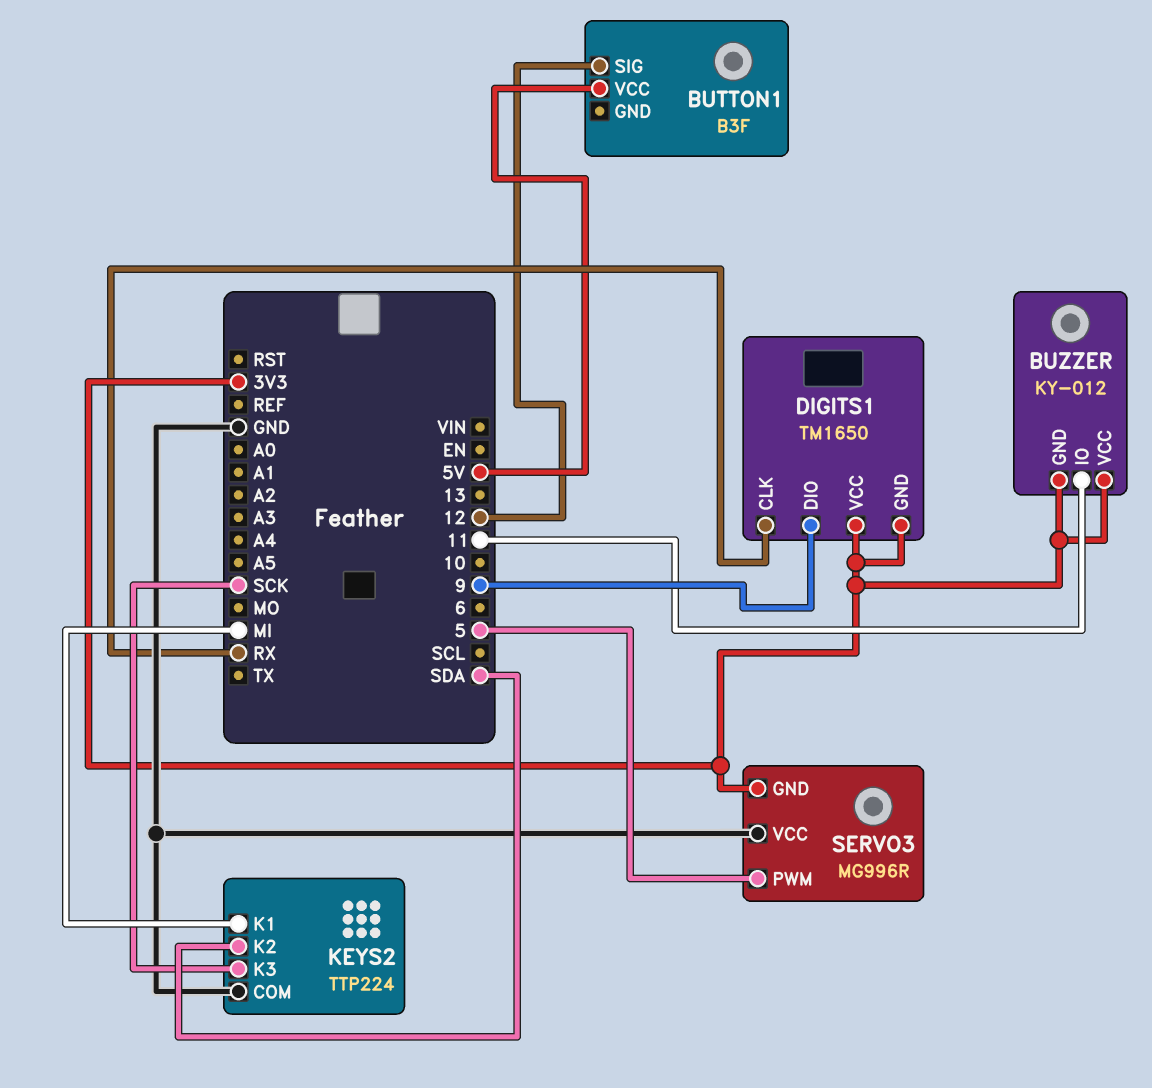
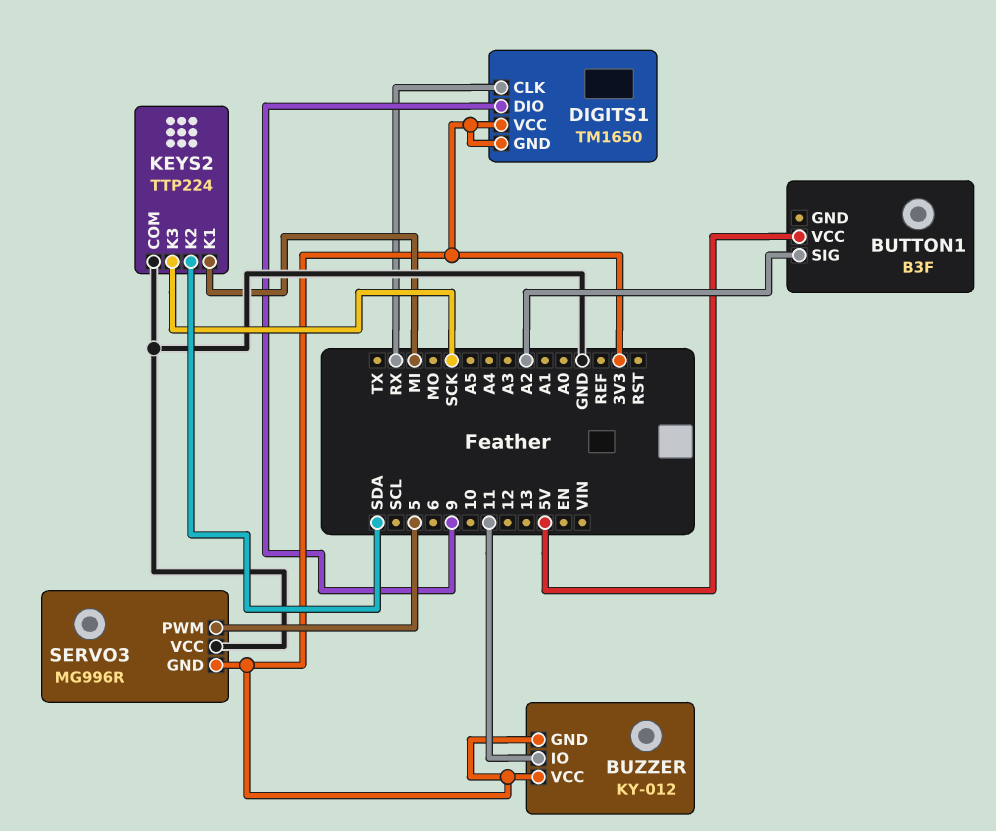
BUTTON1 pin SIG: 12 -> A2

